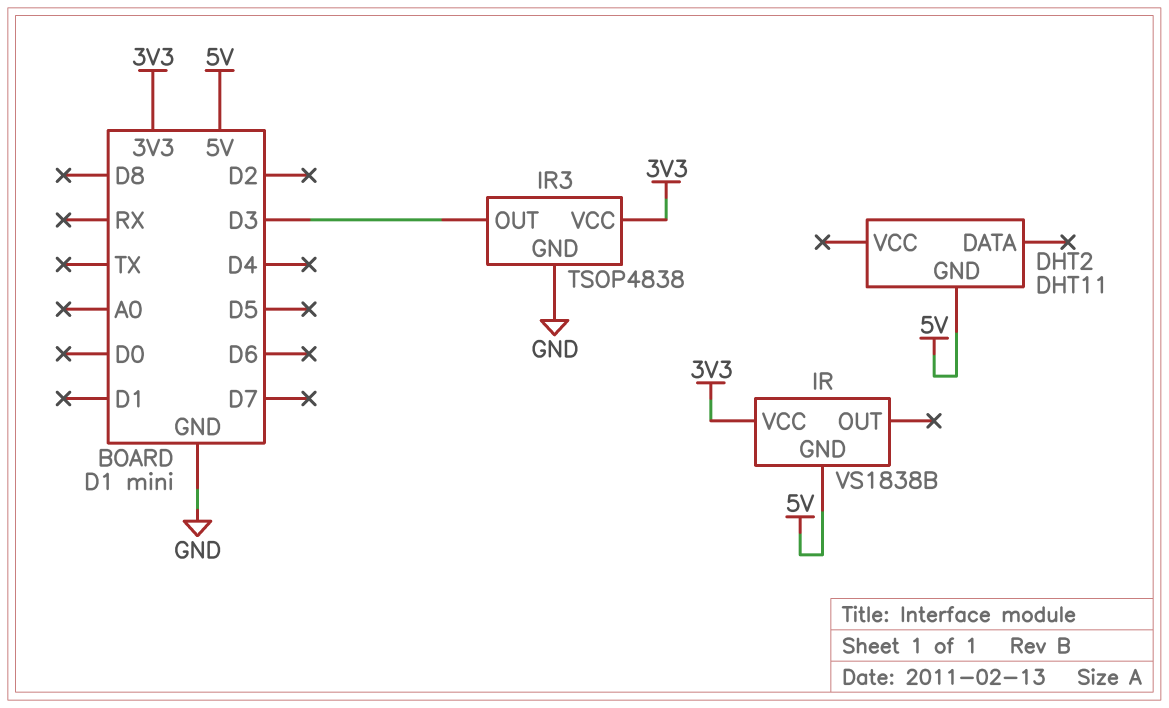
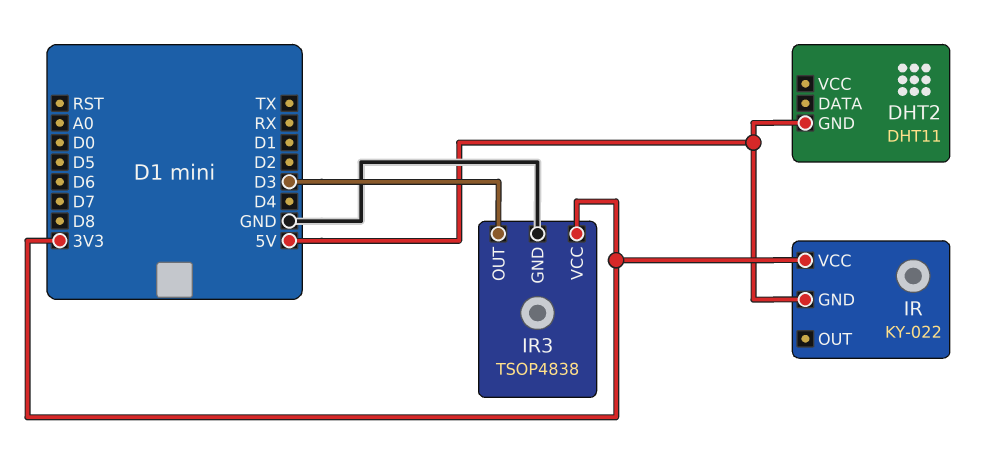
IR: VS1838B -> KY-022

